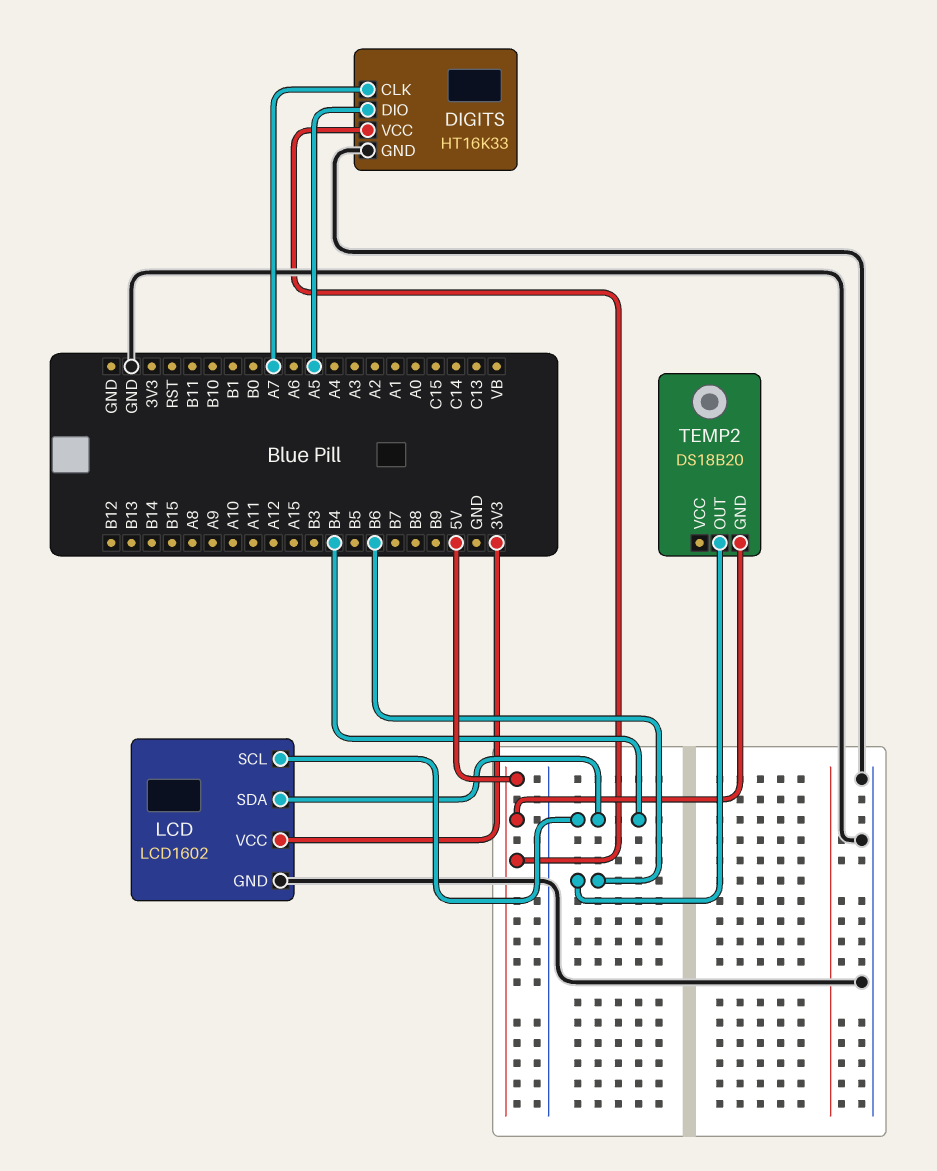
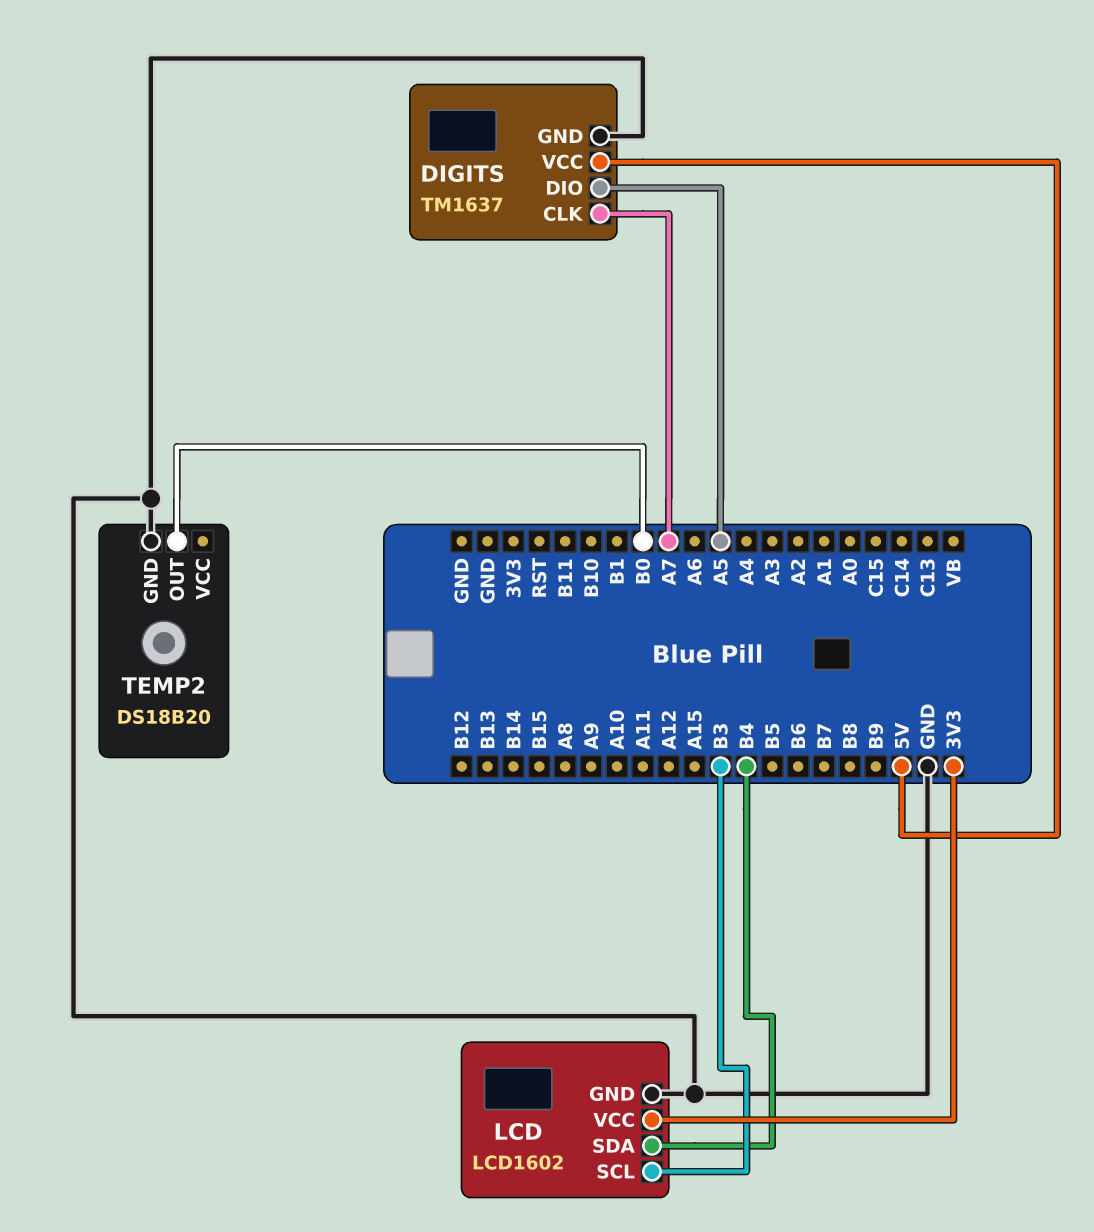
DIGITS: HT16K33 -> TM1637
LCD pin SCL: B4 -> B3
TEMP2 pin GND: 5V -> GND
TEMP2 pin OUT: B6 -> B0

